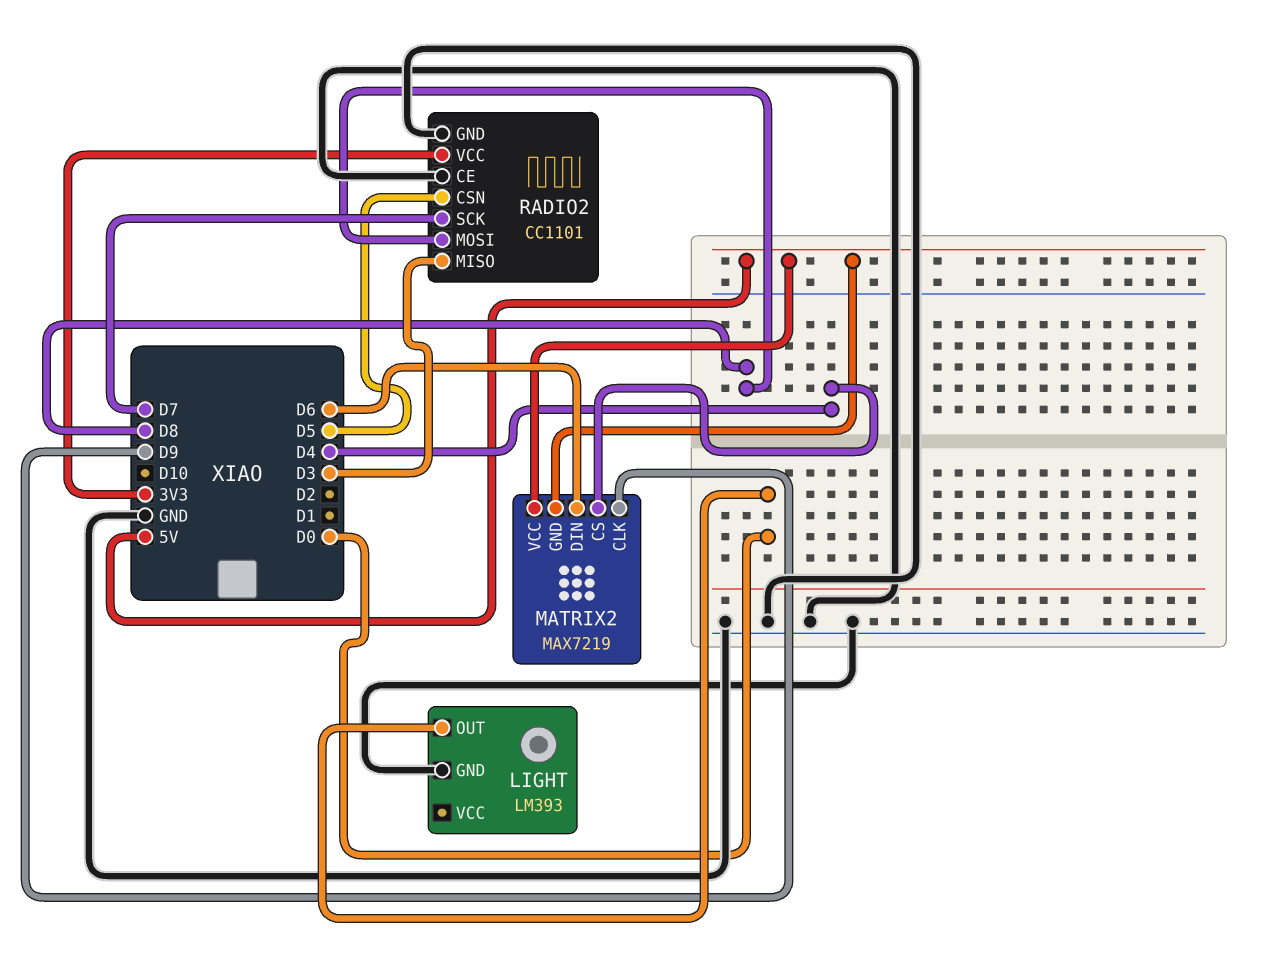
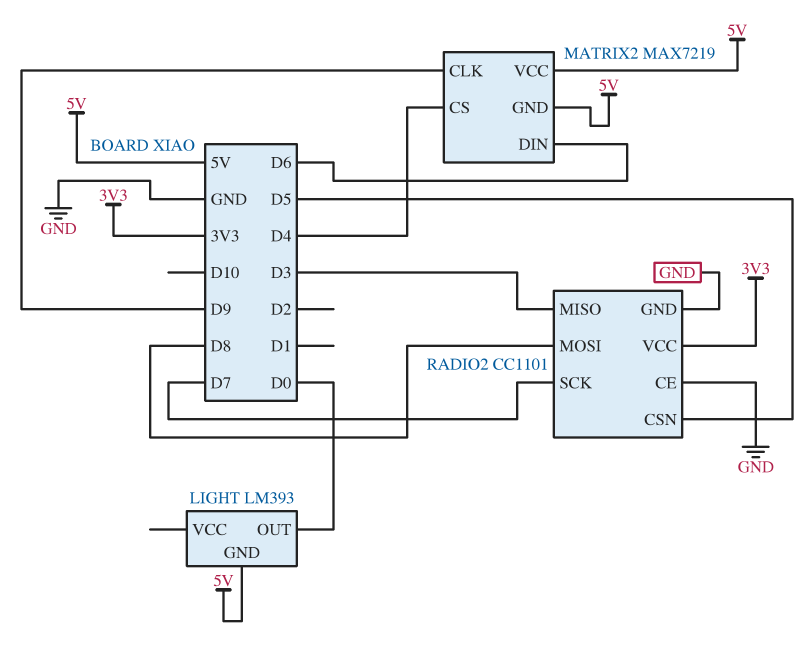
LIGHT pin GND: GND -> 5V

